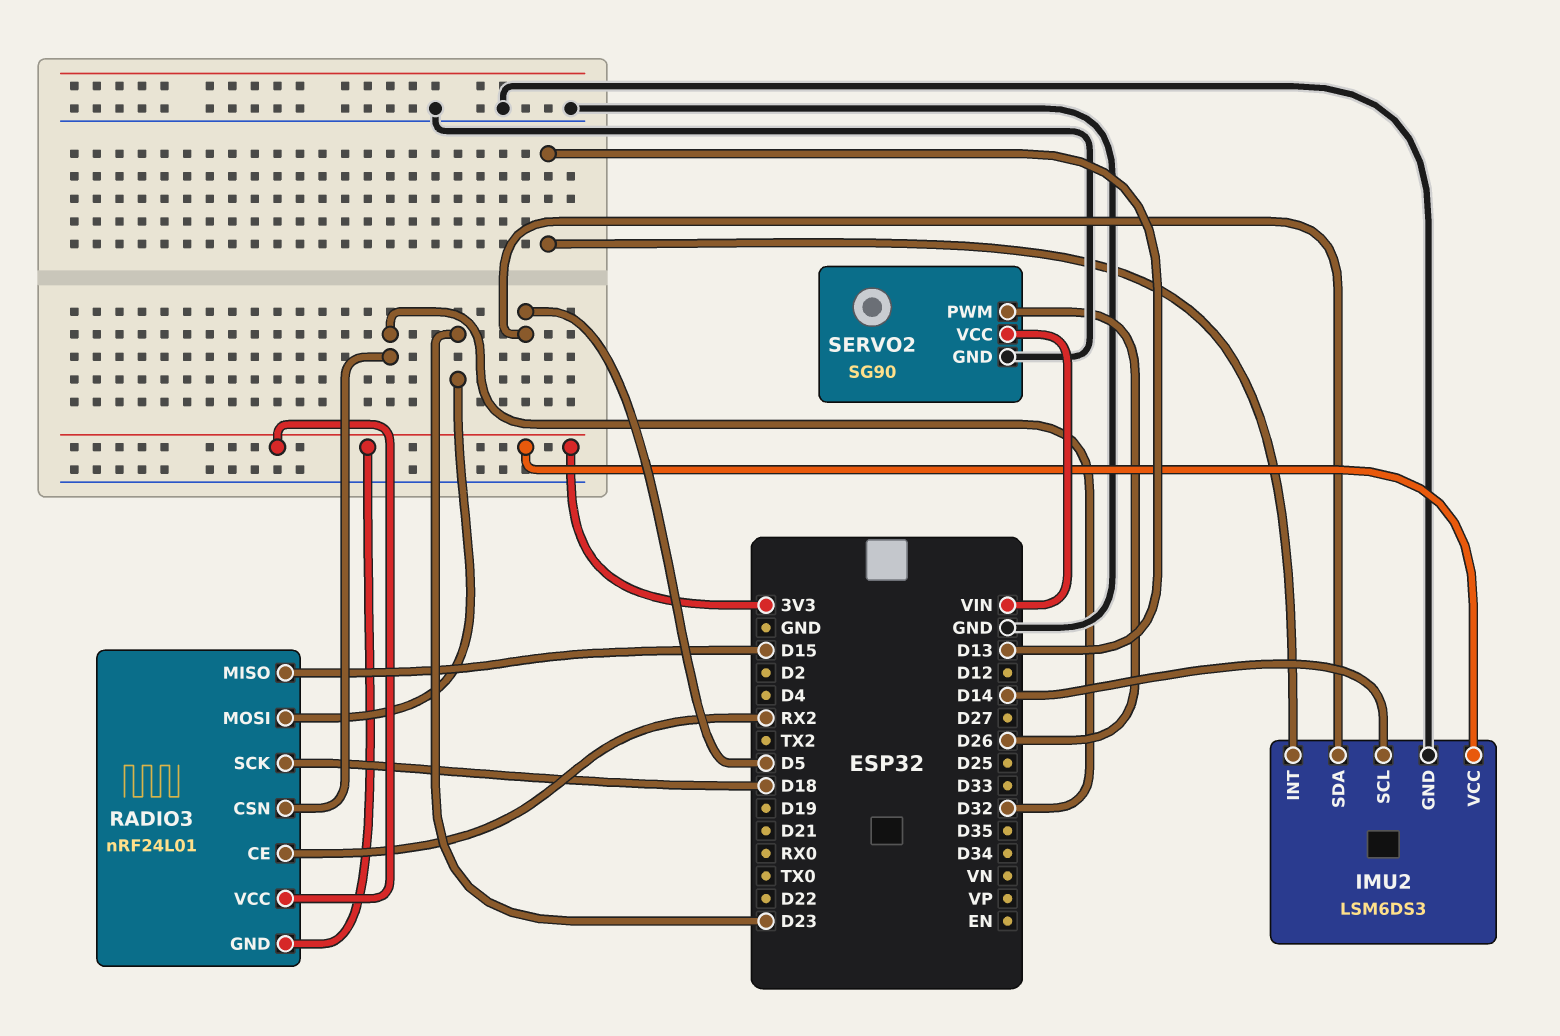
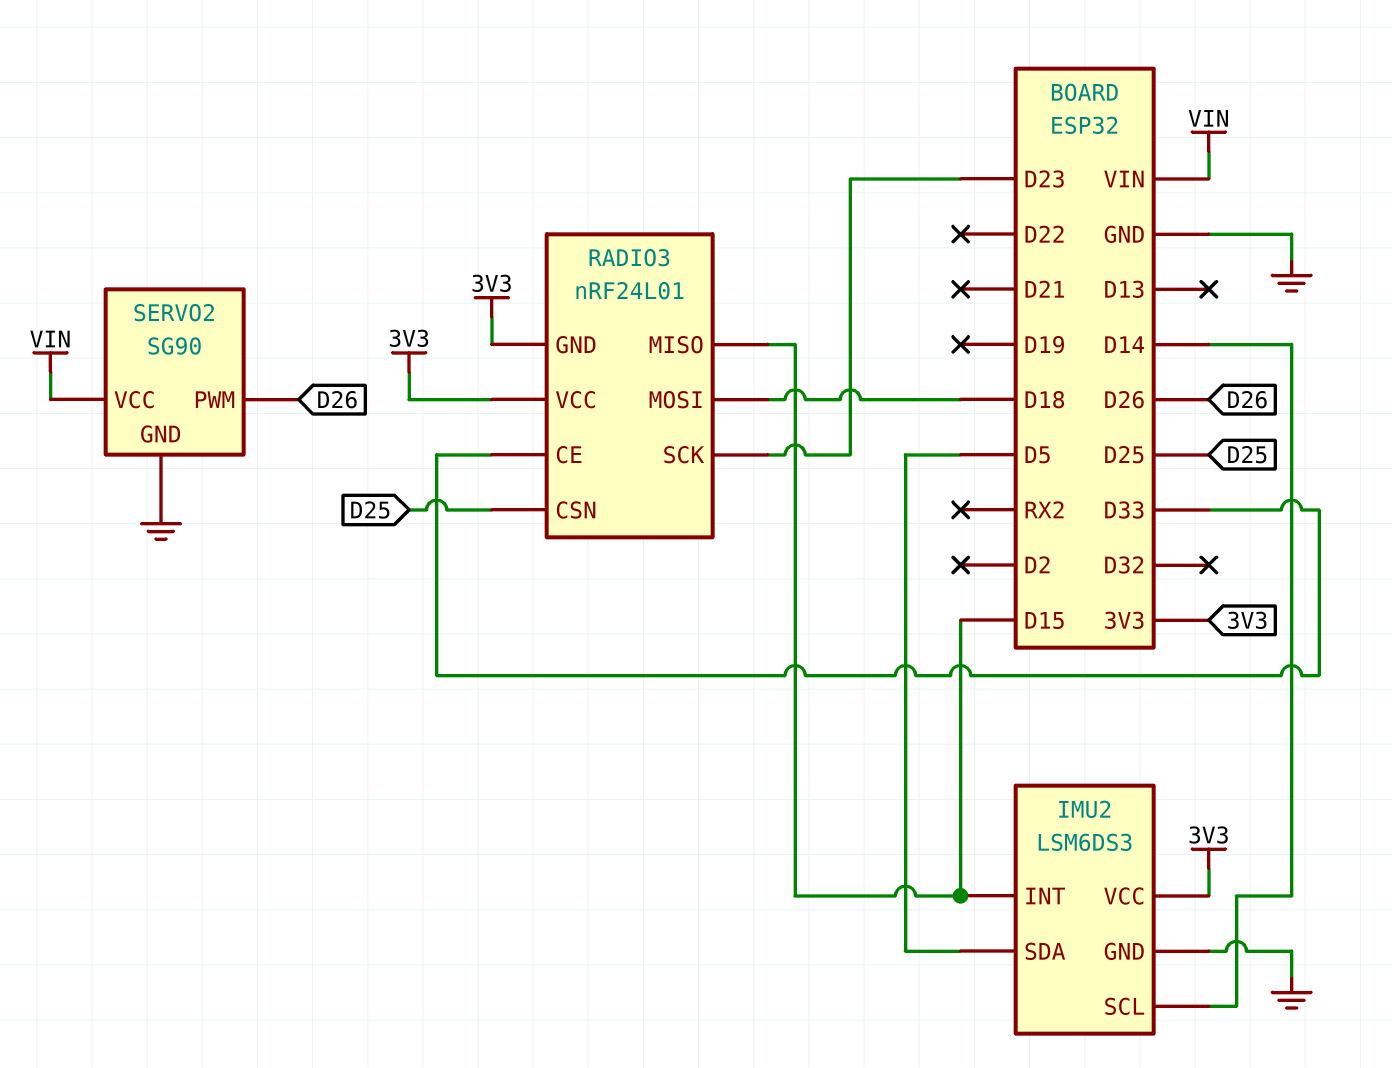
IMU2 pin INT: D13 -> D15
RADIO3 pin CE: RX2 -> D33
RADIO3 pin CSN: D32 -> D25
RADIO3 pin MOSI: D23 -> D18
RADIO3 pin SCK: D18 -> D23

